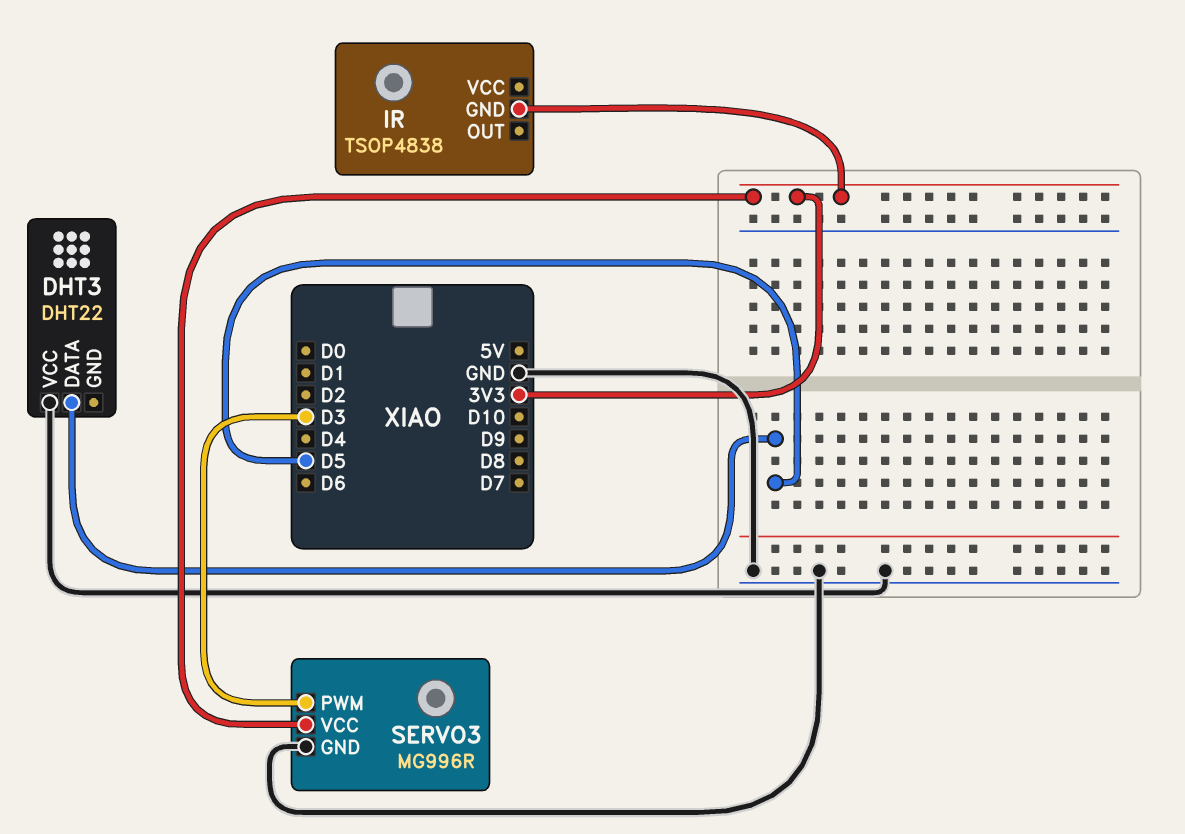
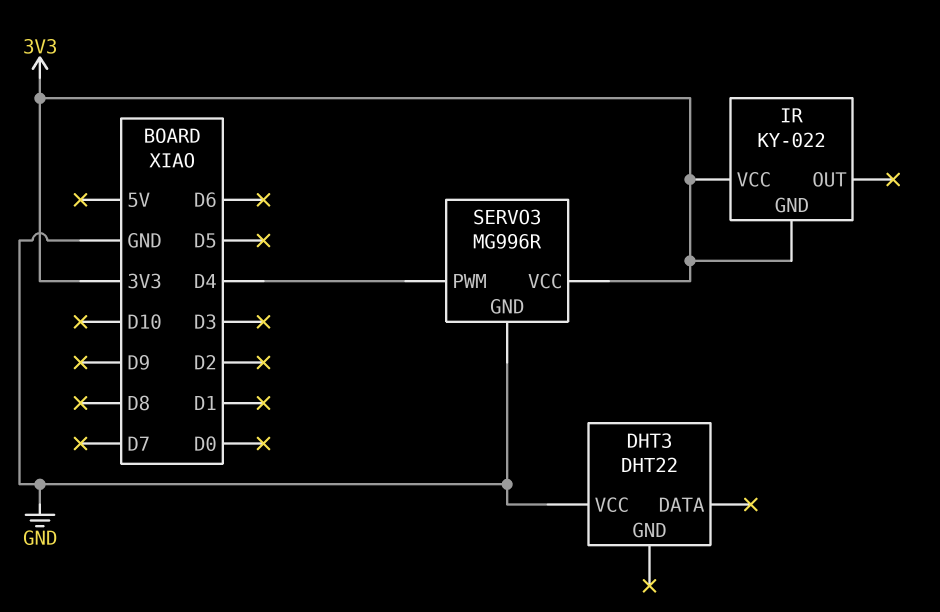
DHT3 pin DATA: D5 -> none
IR: TSOP4838 -> KY-022
IR pin VCC: none -> 3V3
SERVO3 pin PWM: D3 -> D4

